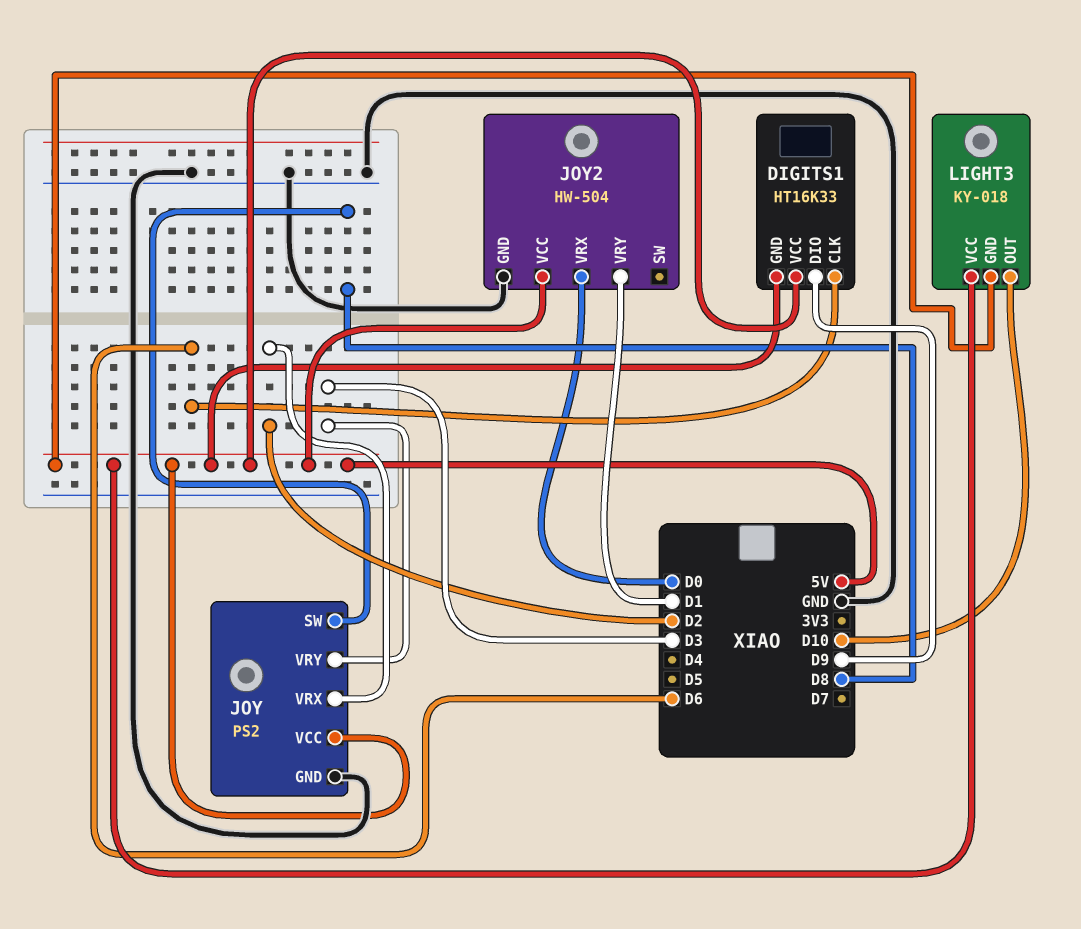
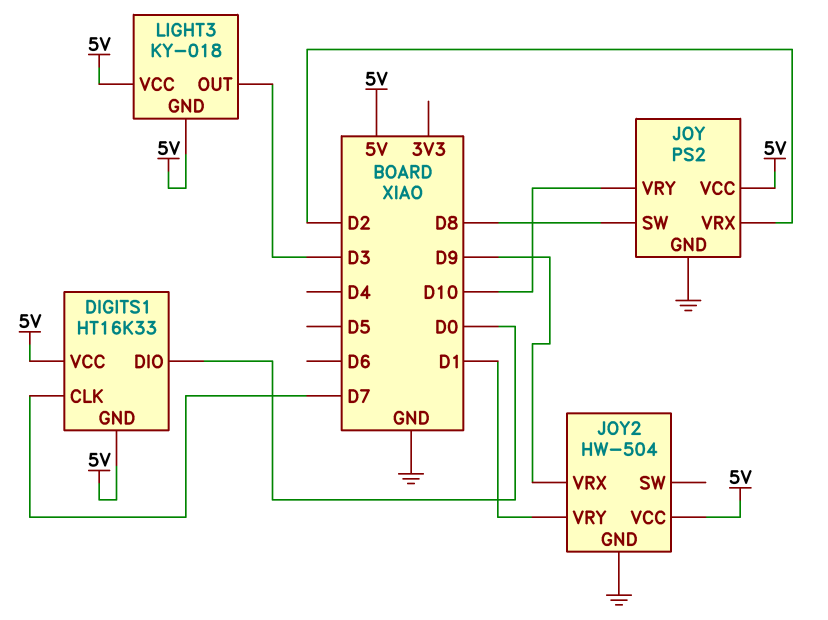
DIGITS1 pin CLK: D6 -> D7
DIGITS1 pin DIO: D9 -> D0
JOY pin VRY: D3 -> D10
JOY2 pin VRX: D0 -> D9
LIGHT3 pin OUT: D10 -> D3

